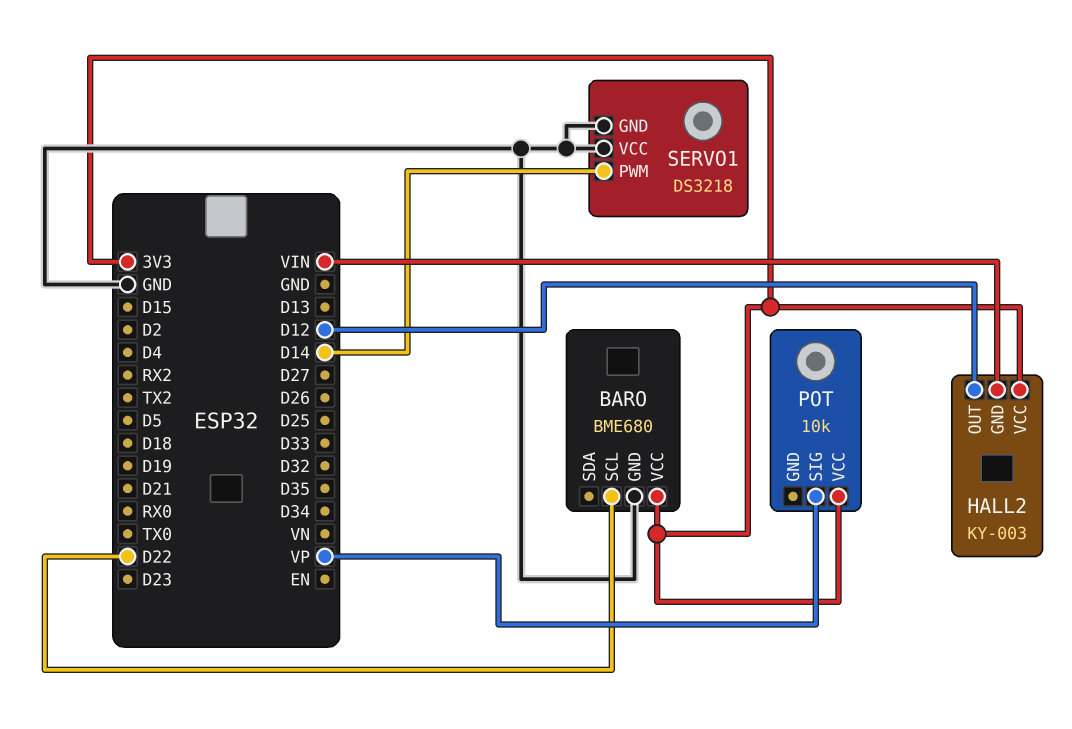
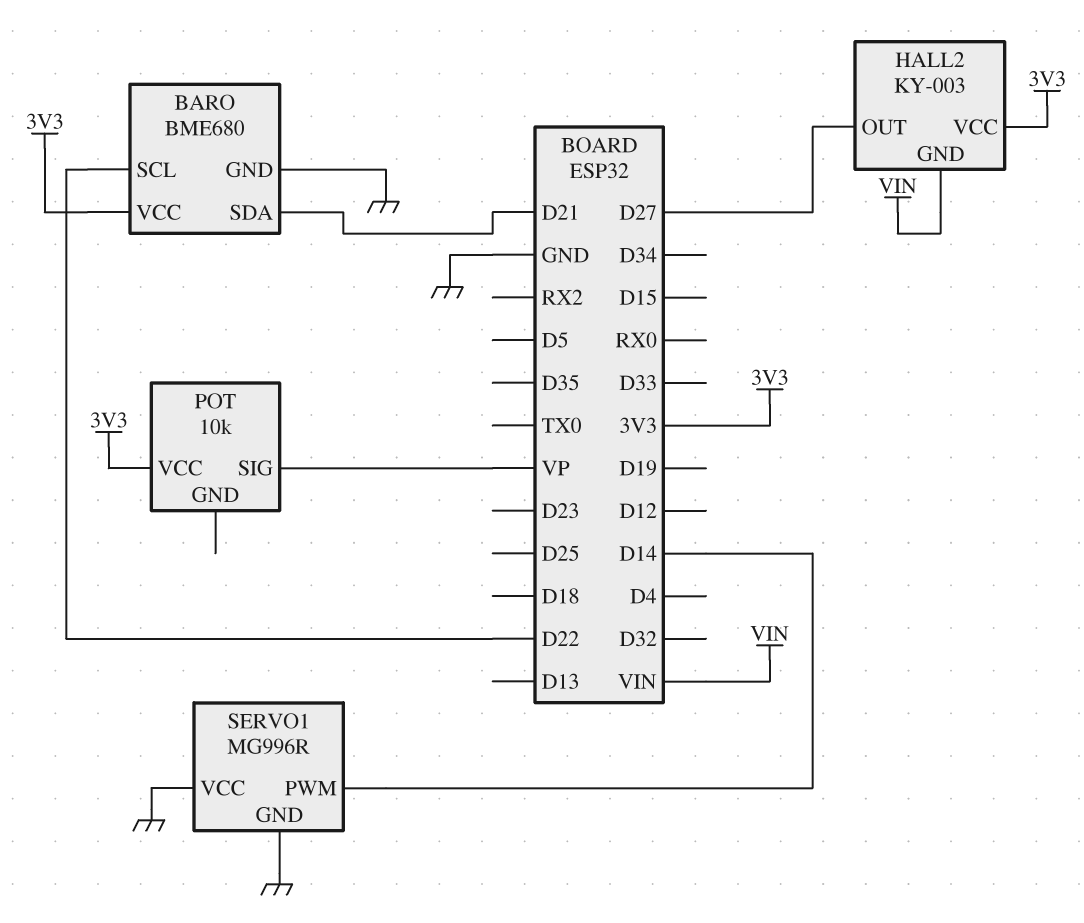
BARO pin SDA: none -> D21
HALL2 pin OUT: D12 -> D27
SERVO1: DS3218 -> MG996R

